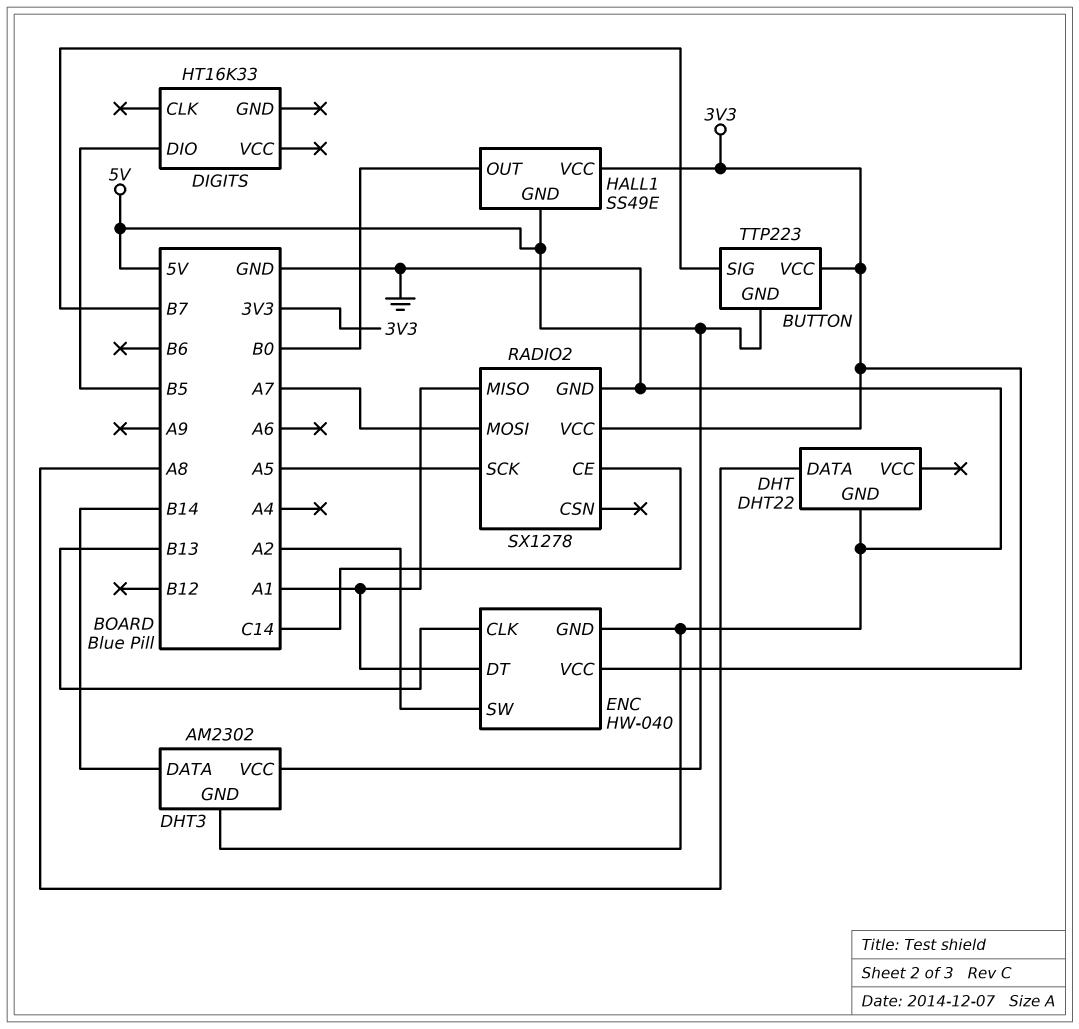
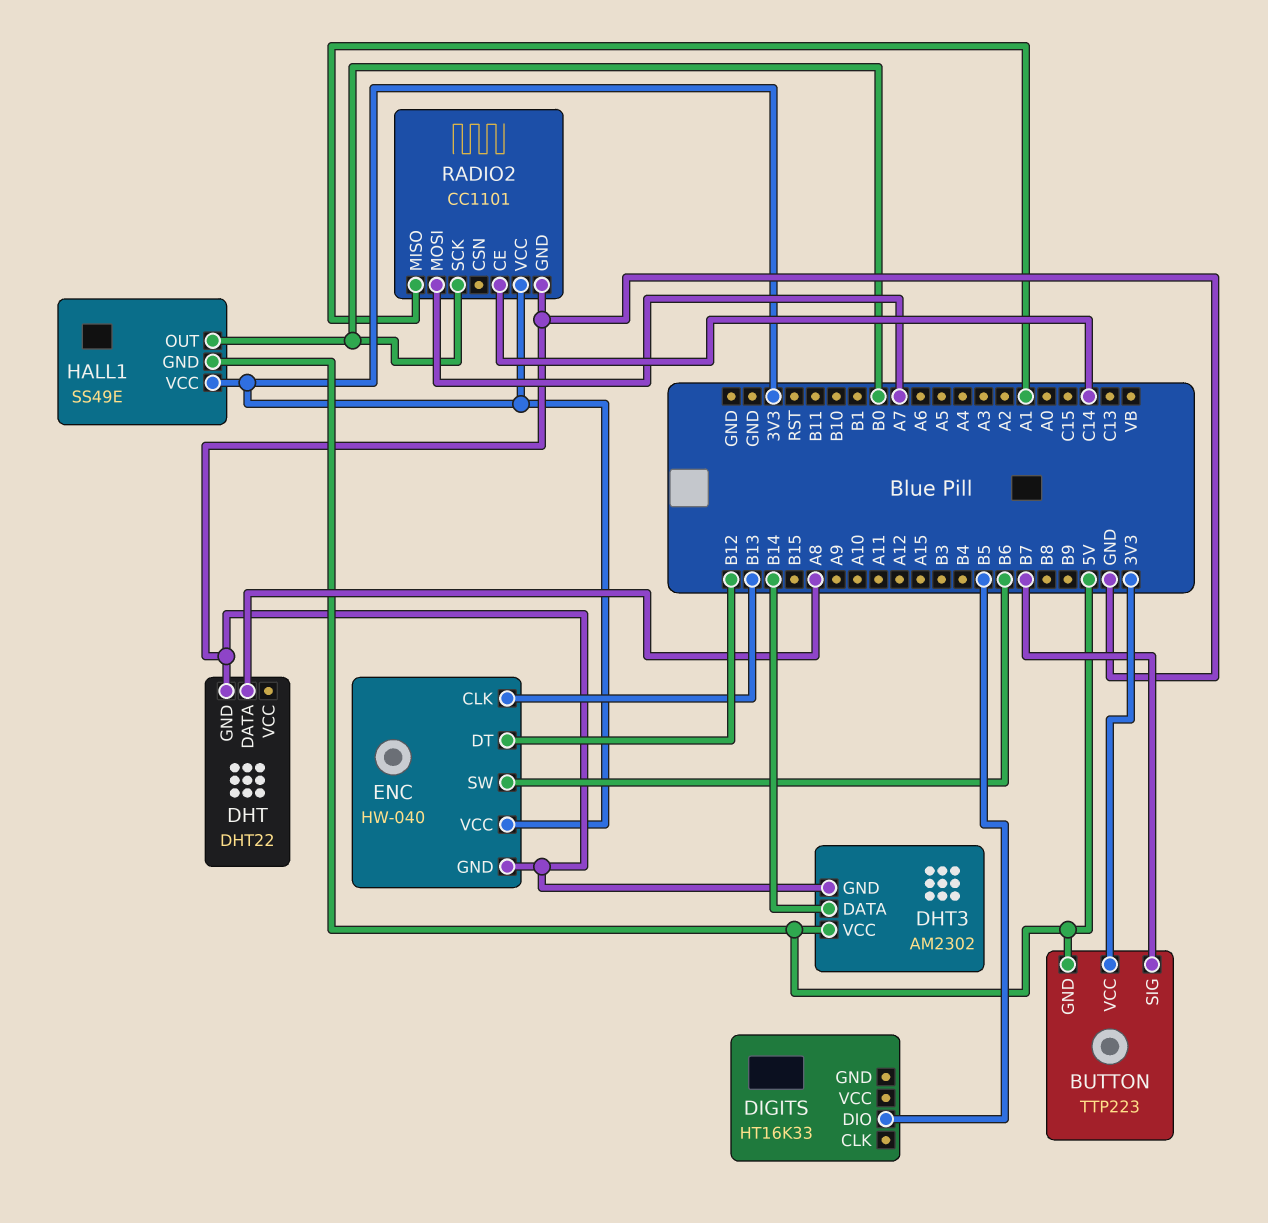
ENC pin DT: A1 -> B12
ENC pin SW: A2 -> B6
RADIO2: SX1278 -> CC1101
RADIO2 pin SCK: A5 -> B0

